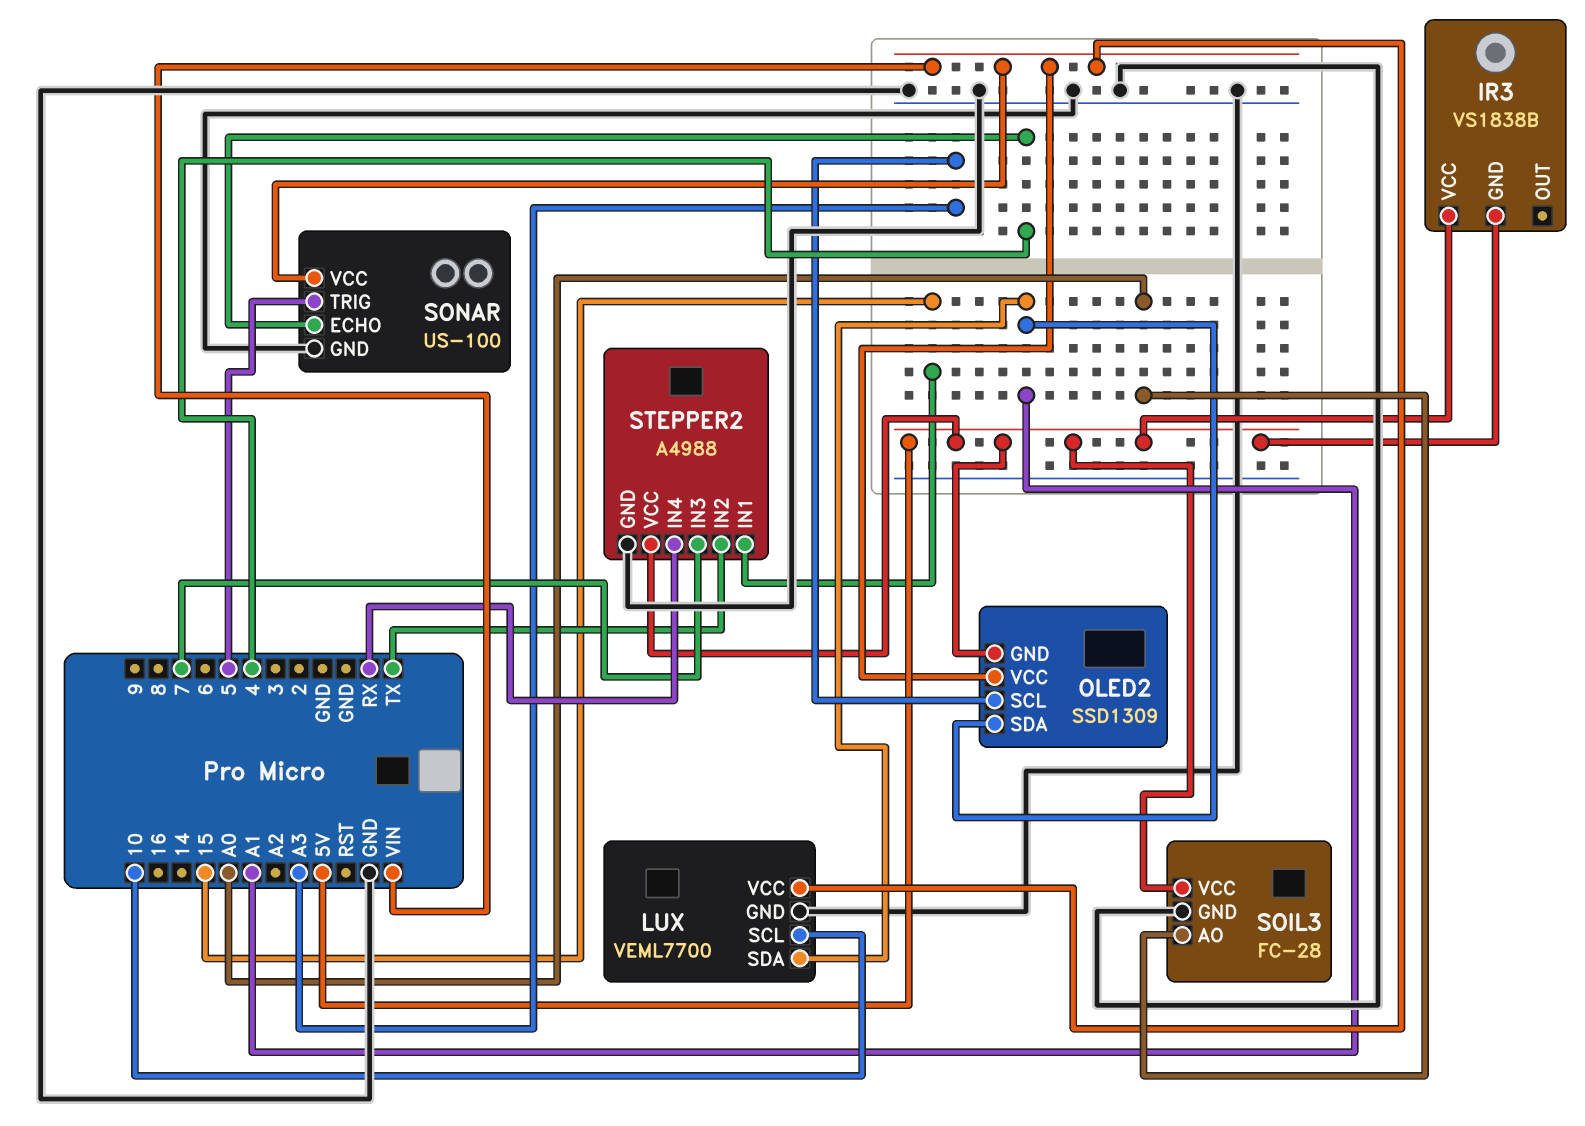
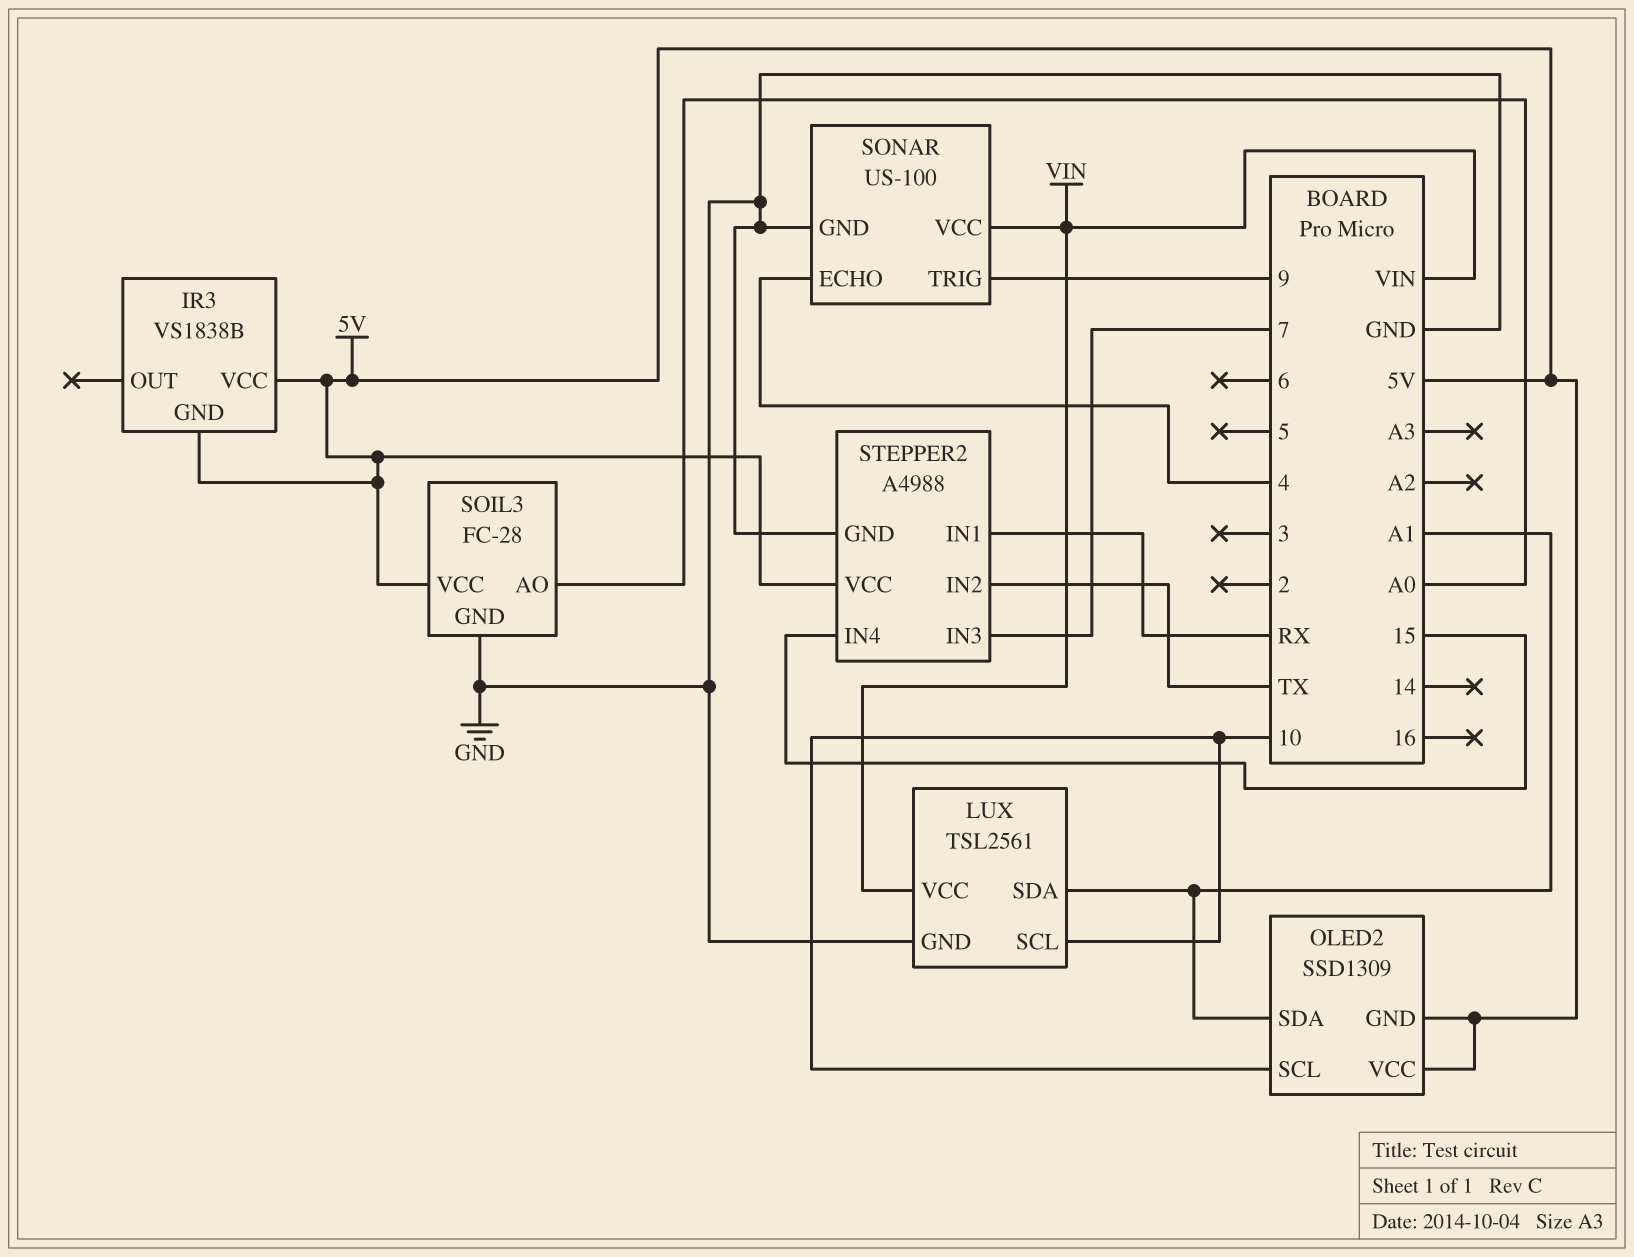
LUX: VEML7700 -> TSL2561
OLED2 pin SCL: A3 -> 10
OLED2 pin VCC: VIN -> 5V
SONAR pin TRIG: 5 -> 9
STEPPER2 pin IN1: 15 -> RX
STEPPER2 pin IN4: RX -> 15

